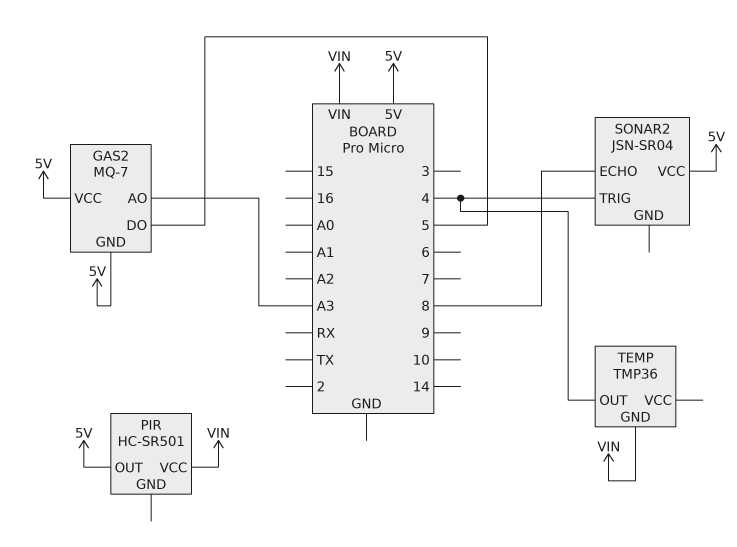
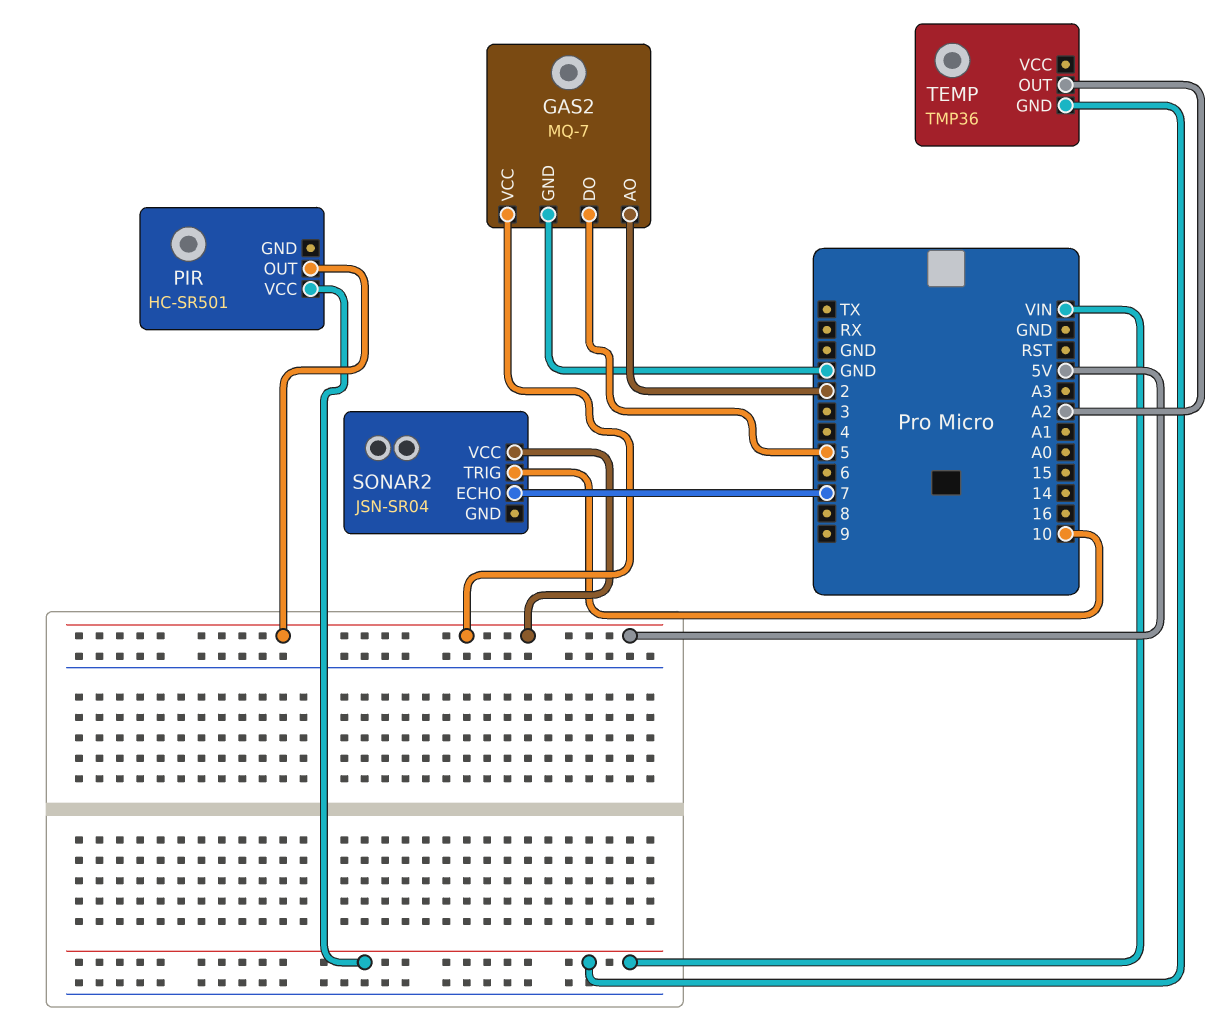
GAS2 pin AO: A3 -> 2
GAS2 pin GND: 5V -> GND
SONAR2 pin ECHO: 8 -> 7
SONAR2 pin TRIG: 4 -> 10
TEMP pin OUT: 4 -> A2

